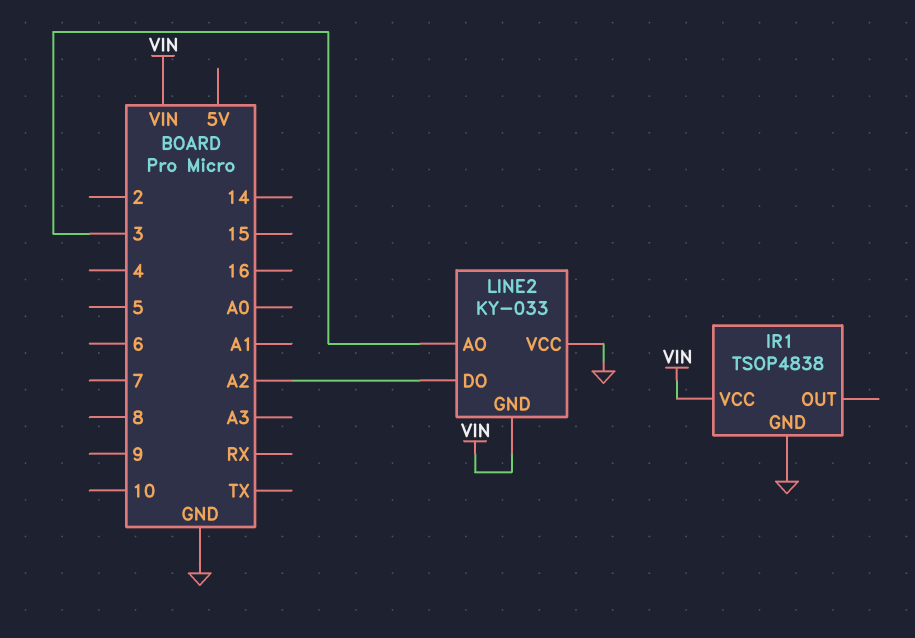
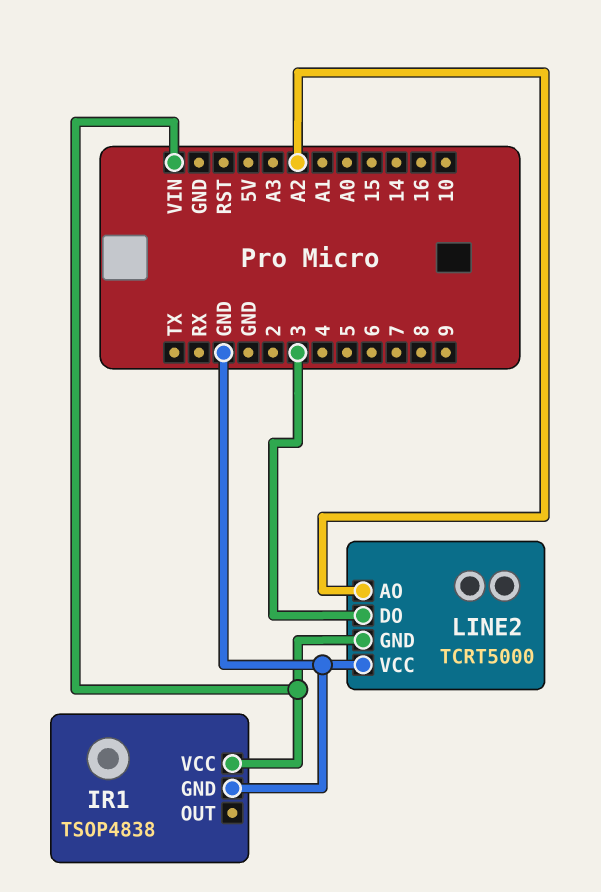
LINE2: KY-033 -> TCRT5000
LINE2 pin AO: 3 -> A2
LINE2 pin DO: A2 -> 3

